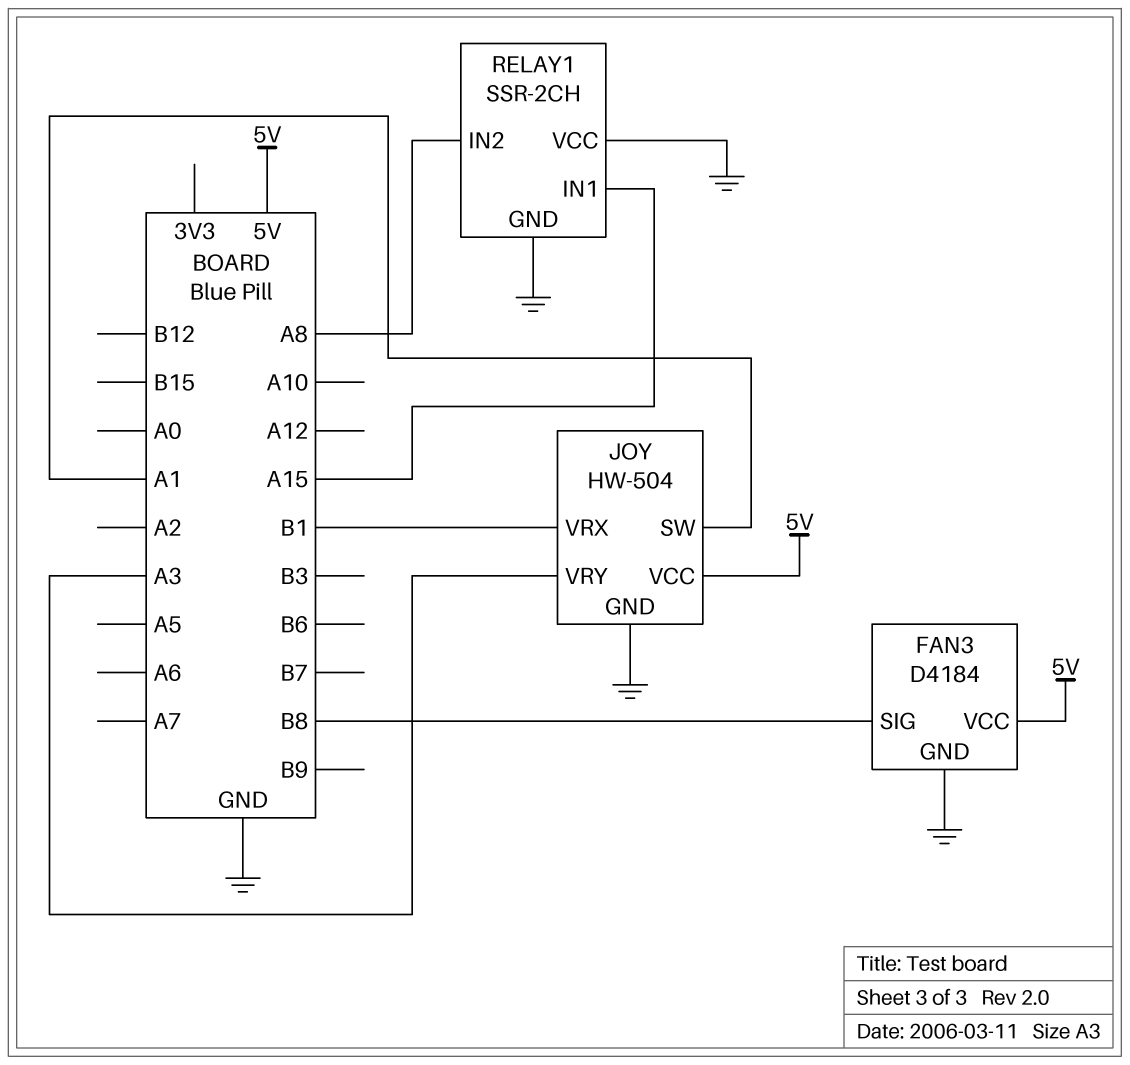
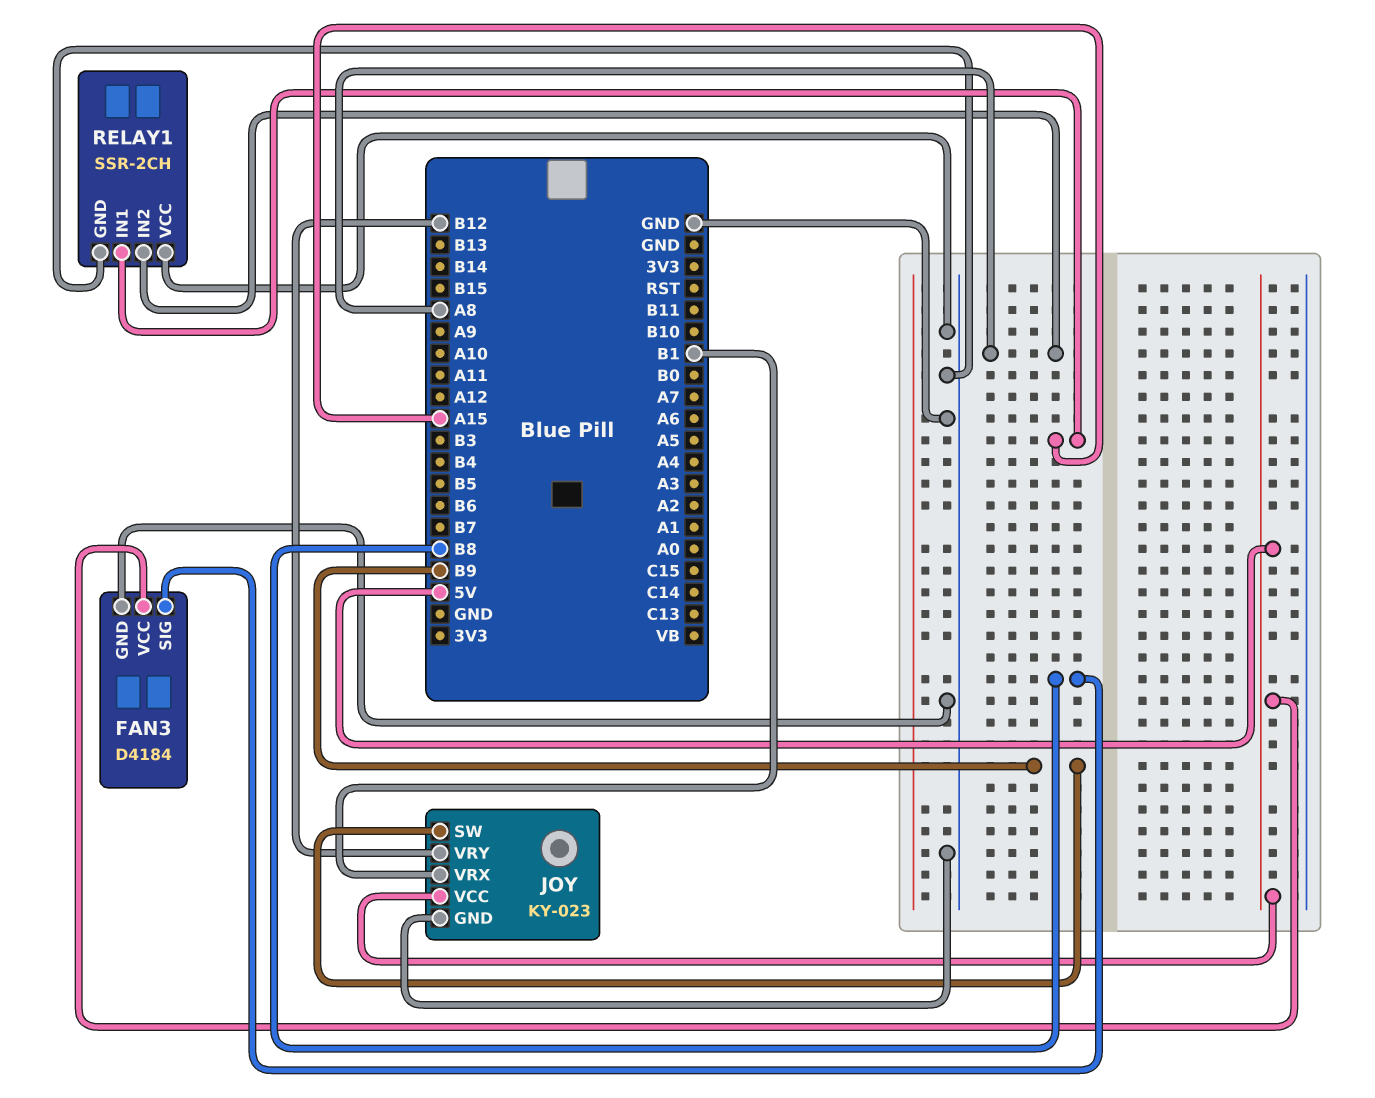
JOY: HW-504 -> KY-023
JOY pin SW: A1 -> B9
JOY pin VRY: A3 -> B12

